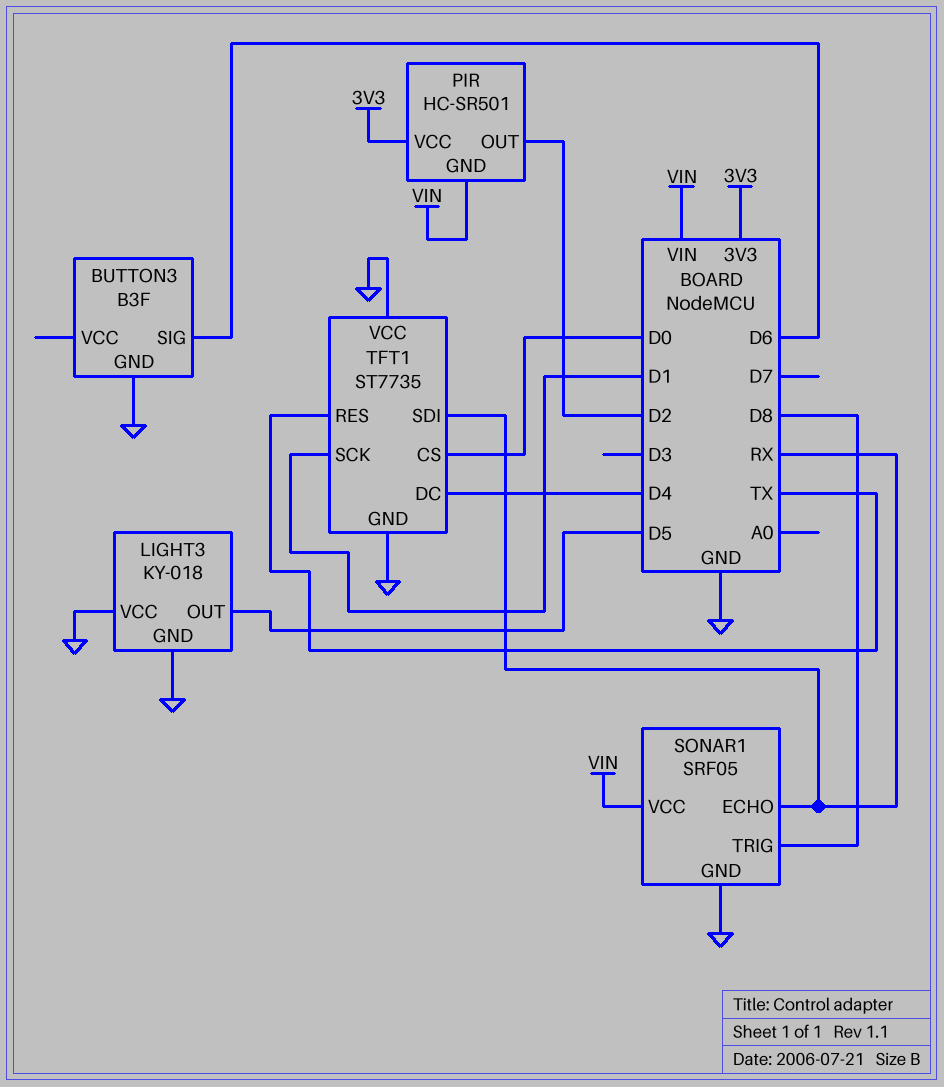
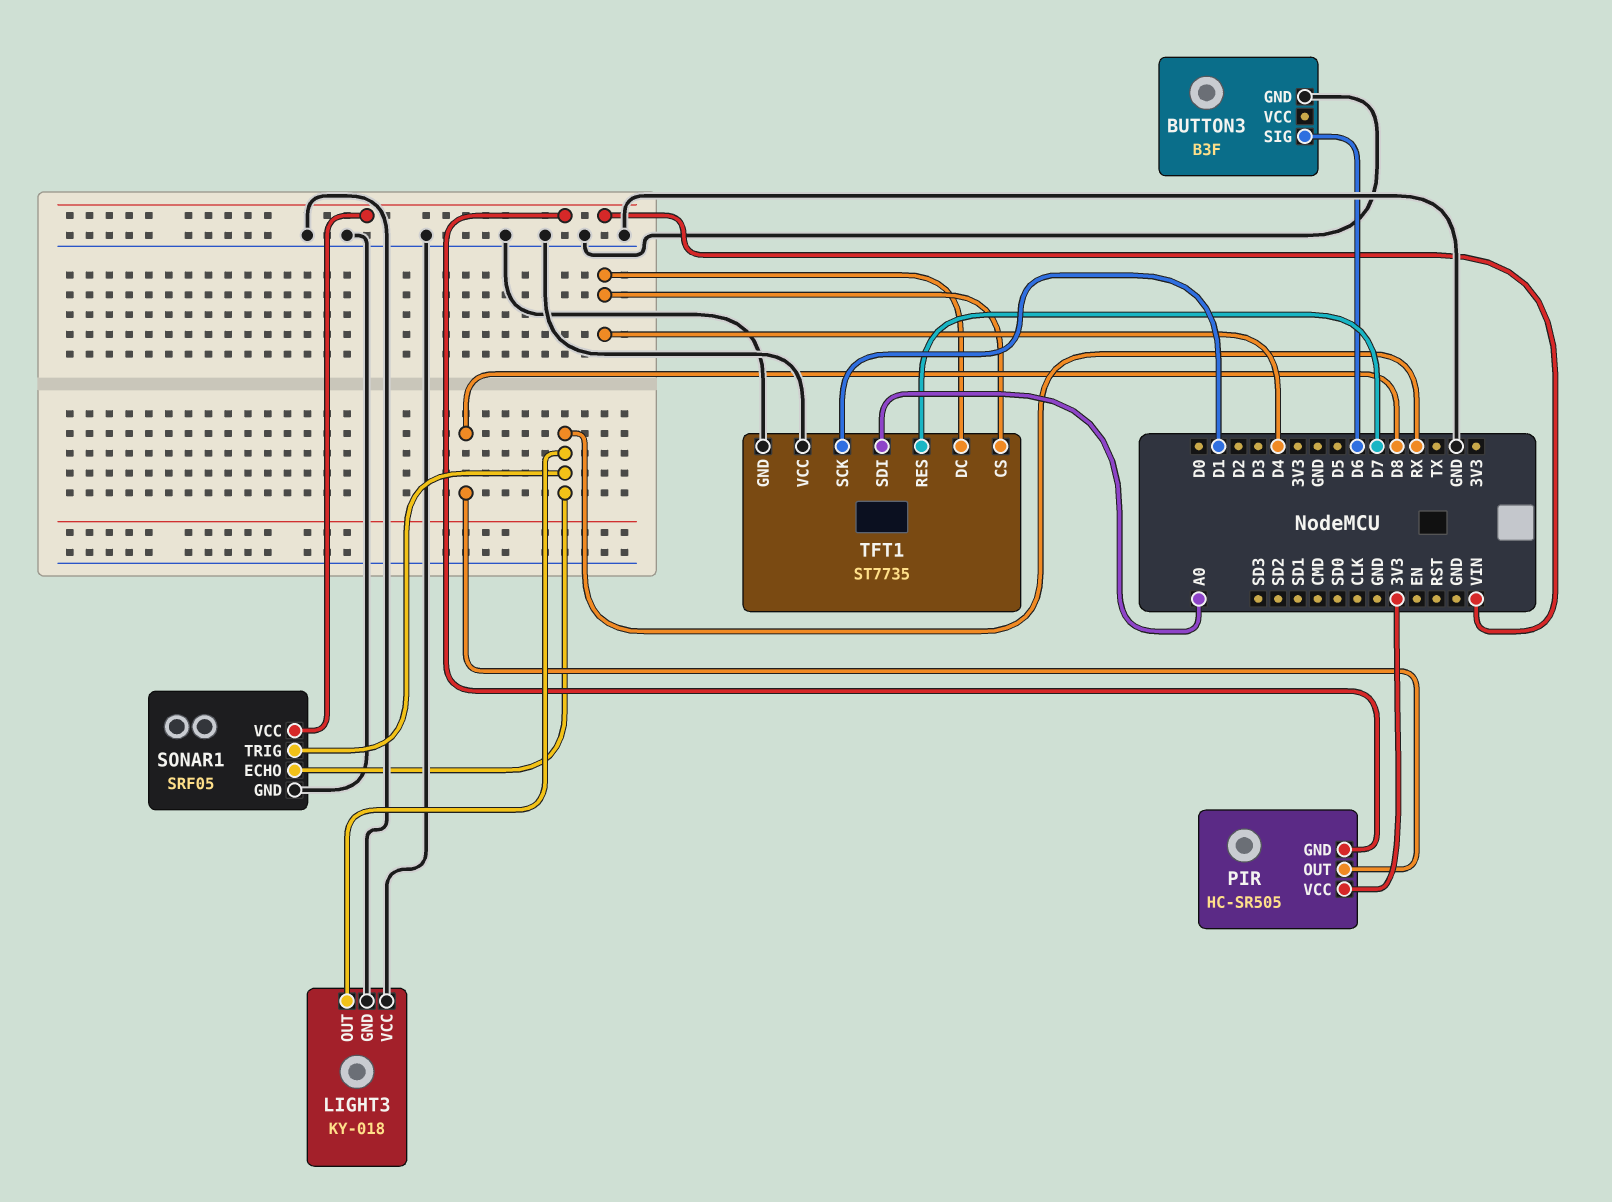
LIGHT3 pin OUT: D5 -> RX
PIR: HC-SR501 -> HC-SR505
PIR pin OUT: D2 -> D8
SONAR1 pin TRIG: D8 -> RX
TFT1 pin CS: D0 -> D4
TFT1 pin RES: TX -> D7
TFT1 pin SDI: RX -> A0

